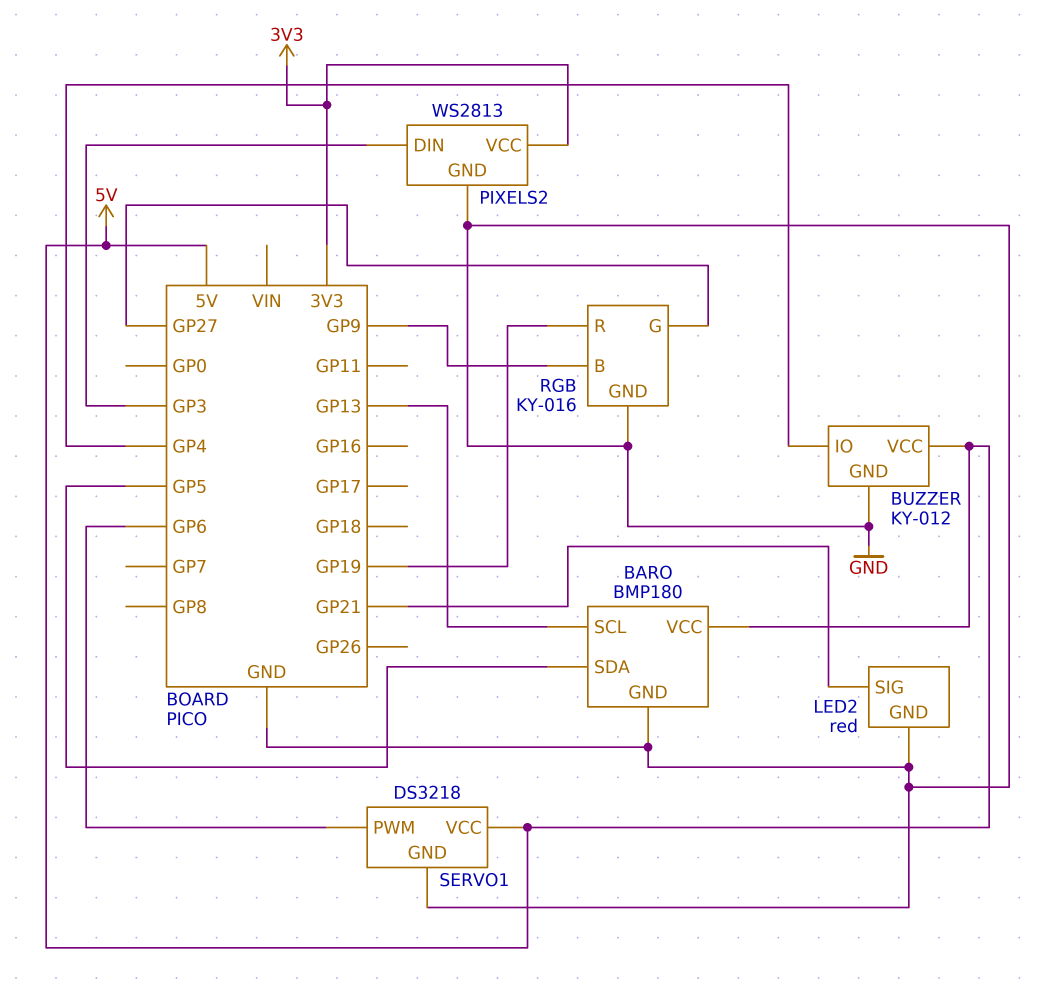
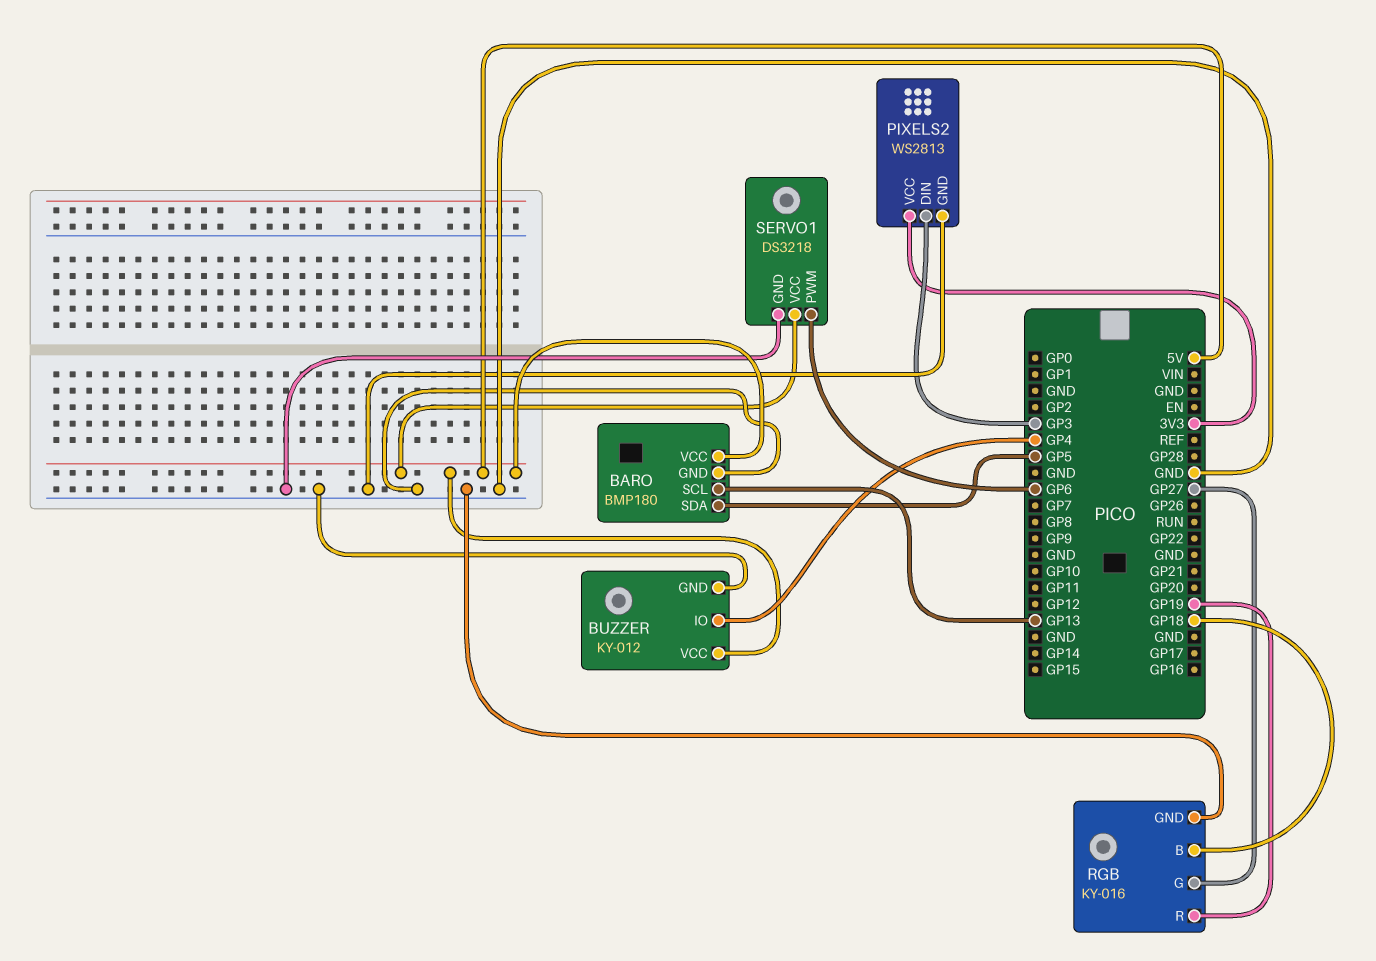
LED2: red -> none
LED2 pin GND: GND -> none
LED2 pin SIG: GP21 -> none
RGB pin B: GP9 -> GP18

